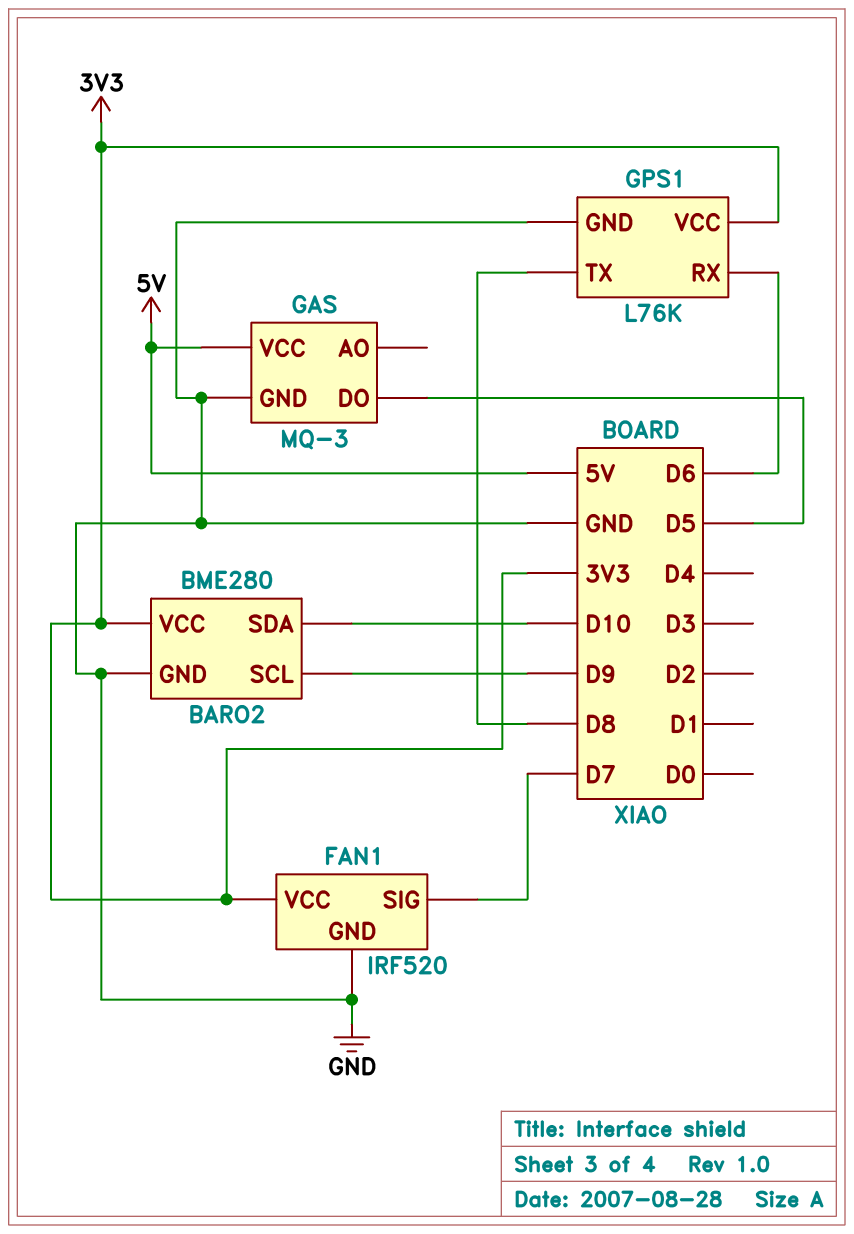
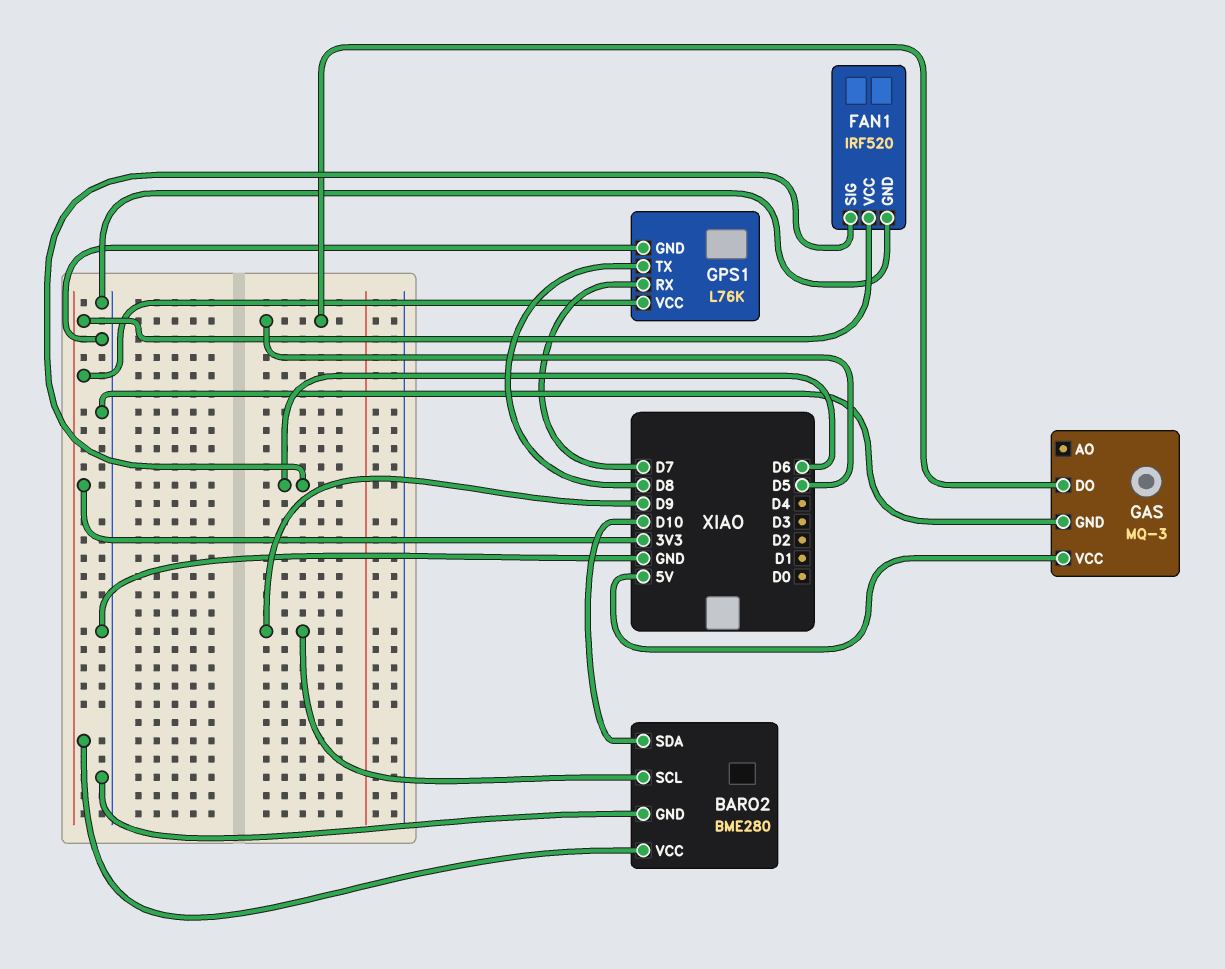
FAN1 pin SIG: D7 -> D6
GPS1 pin RX: D6 -> D7

